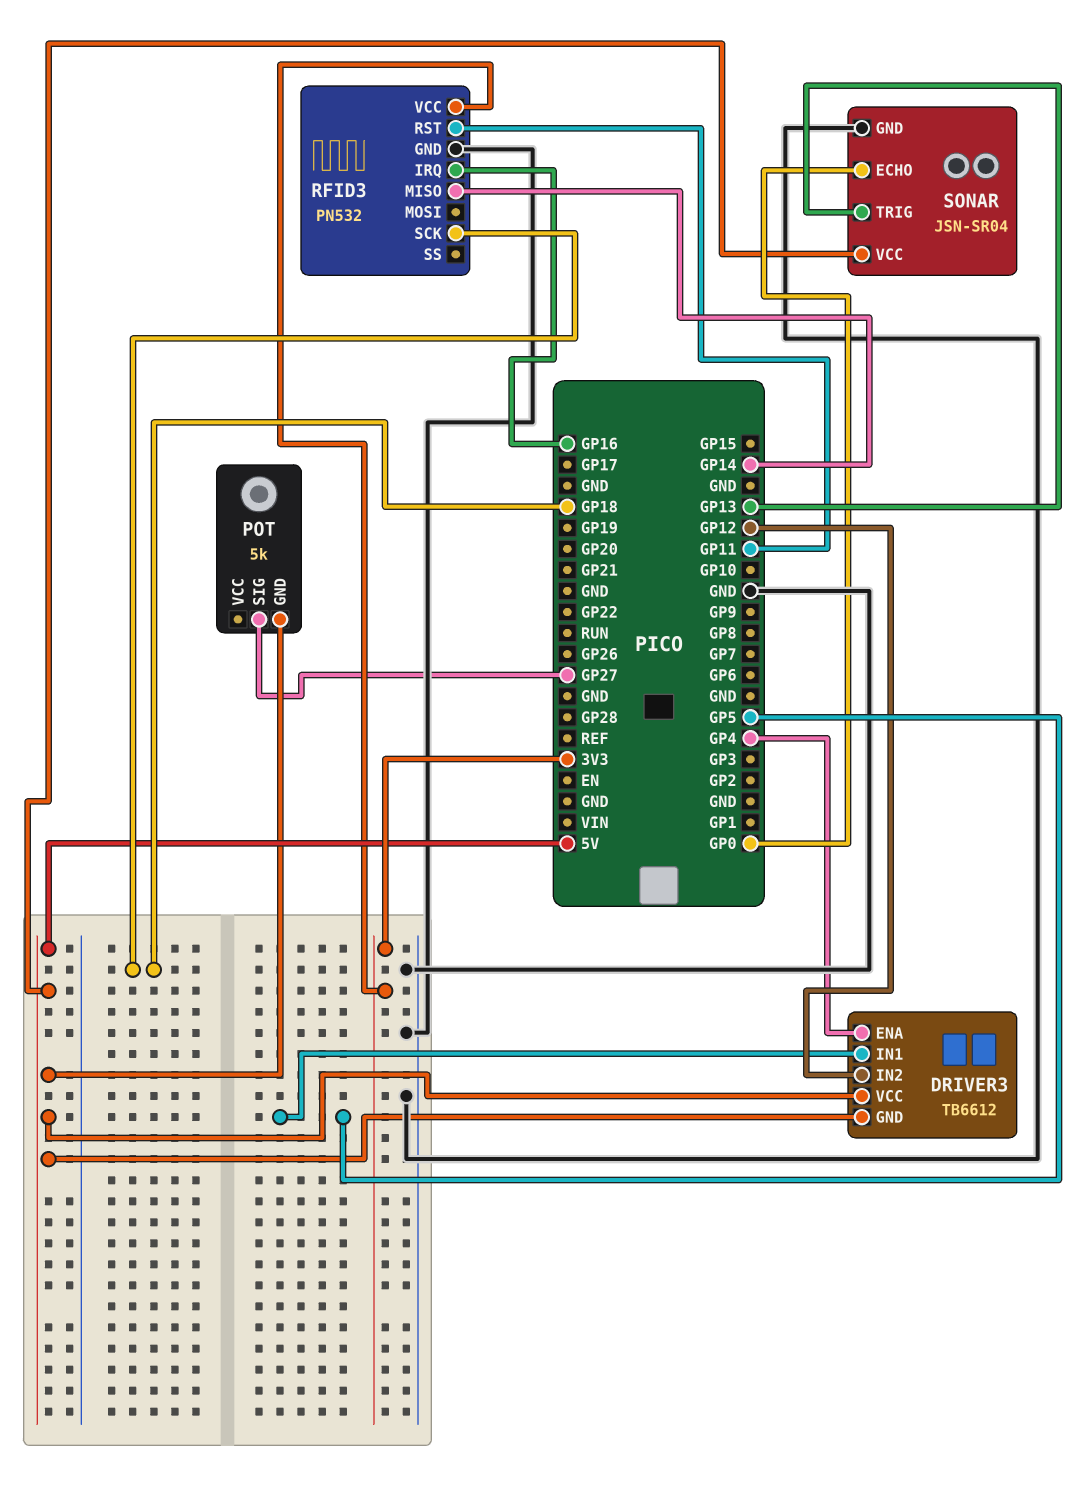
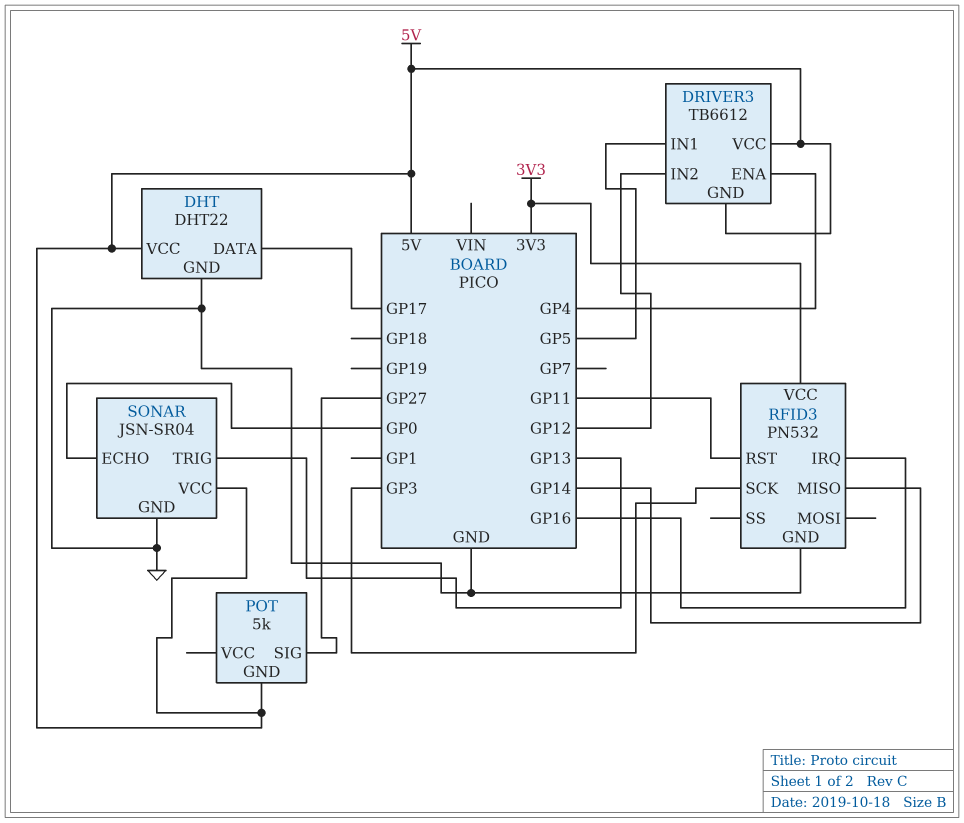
DHT: none -> DHT22
DHT pin DATA: none -> GP17
DHT pin GND: none -> GND
DHT pin VCC: none -> 5V
RFID3 pin SCK: GP18 -> GP3

